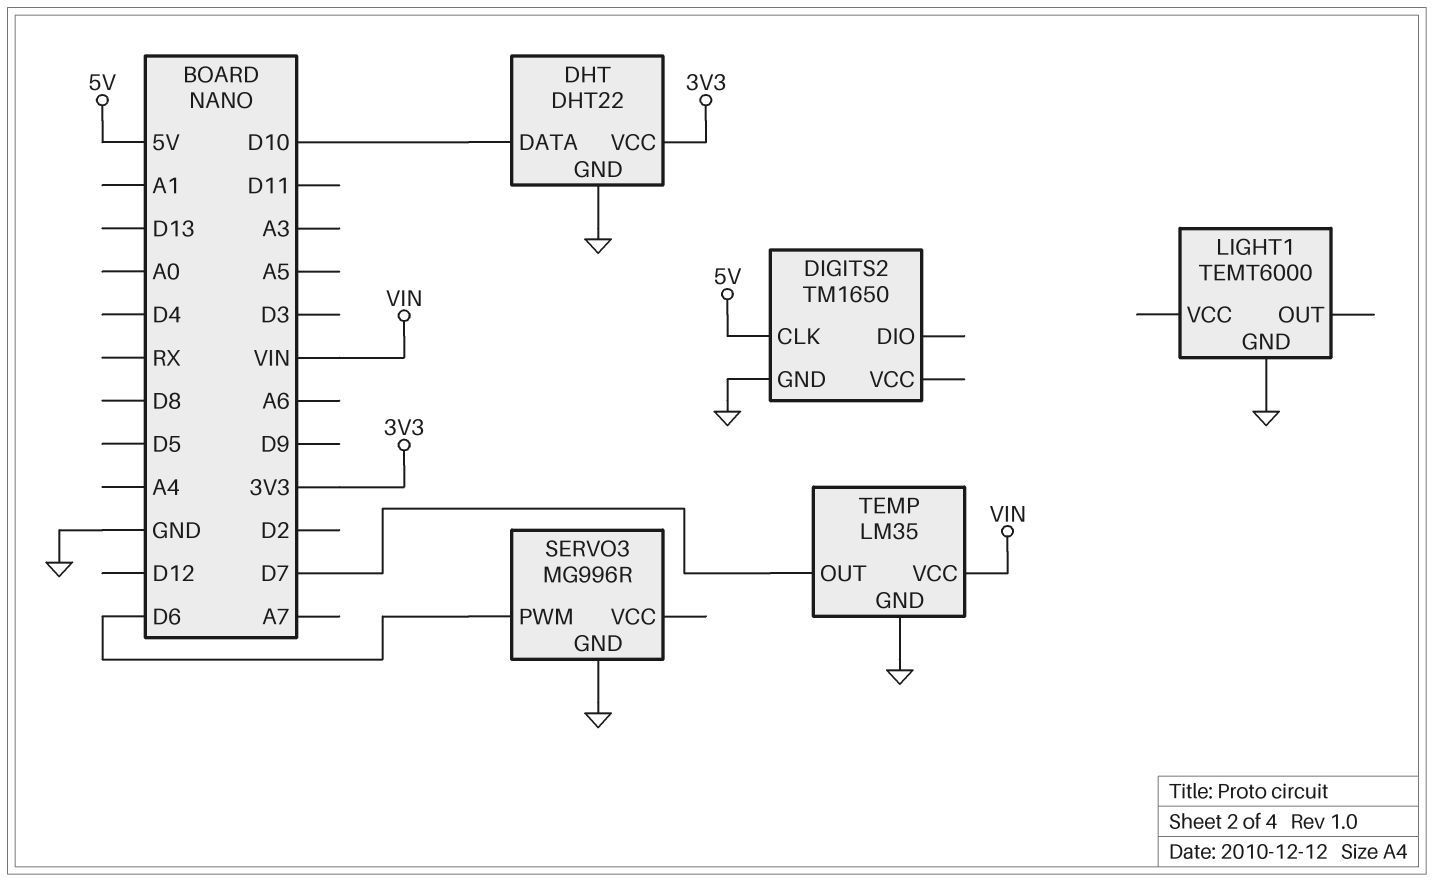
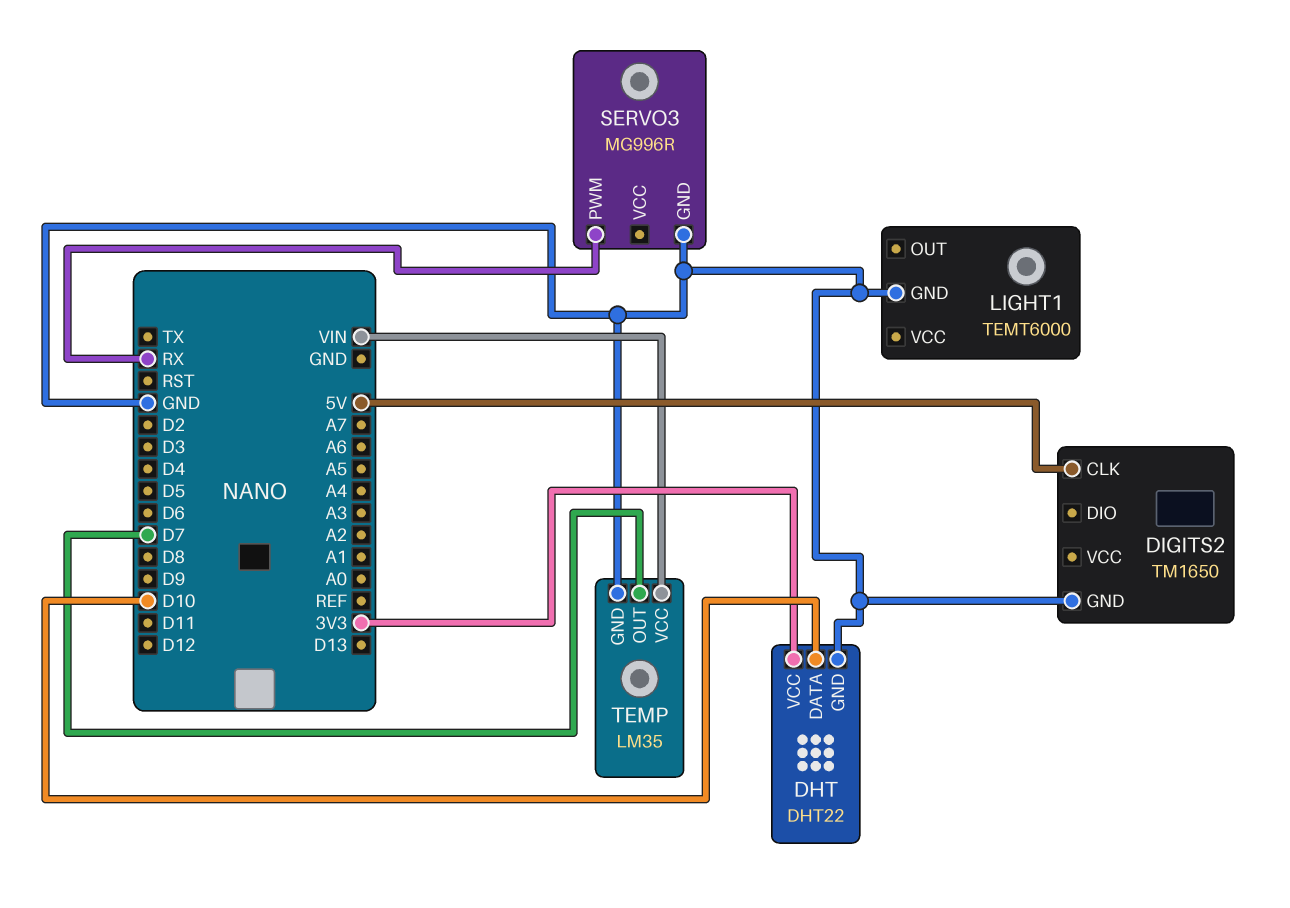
SERVO3 pin PWM: D6 -> RX

